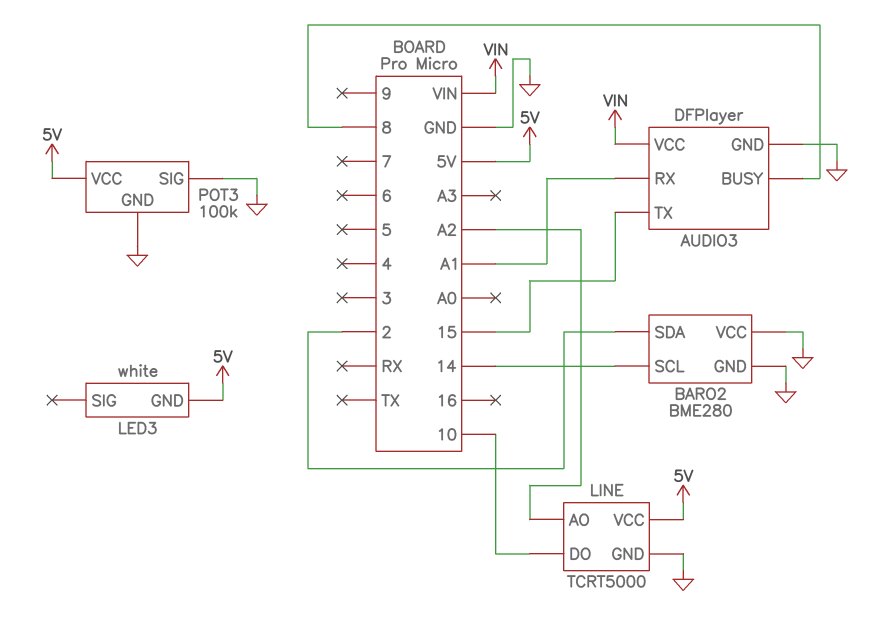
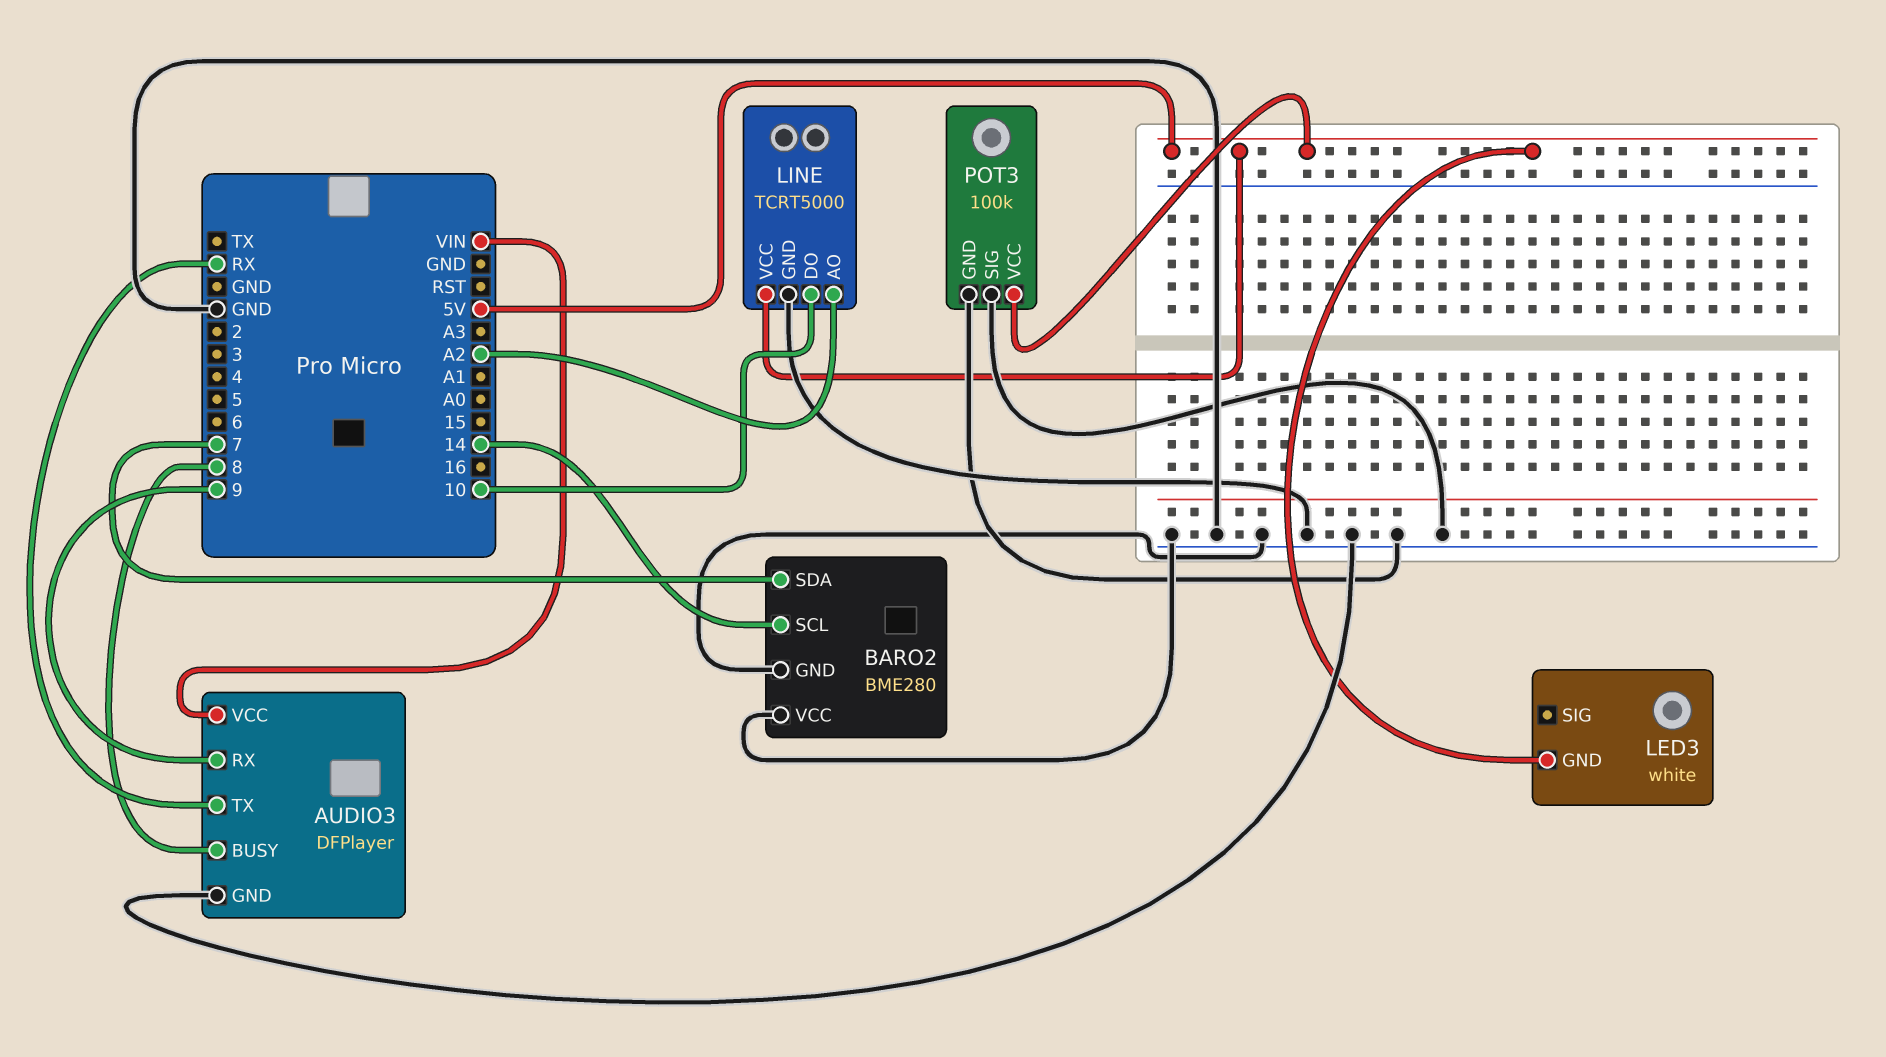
AUDIO3 pin RX: A1 -> 9
AUDIO3 pin TX: 15 -> RX
BARO2 pin SDA: 2 -> 7

